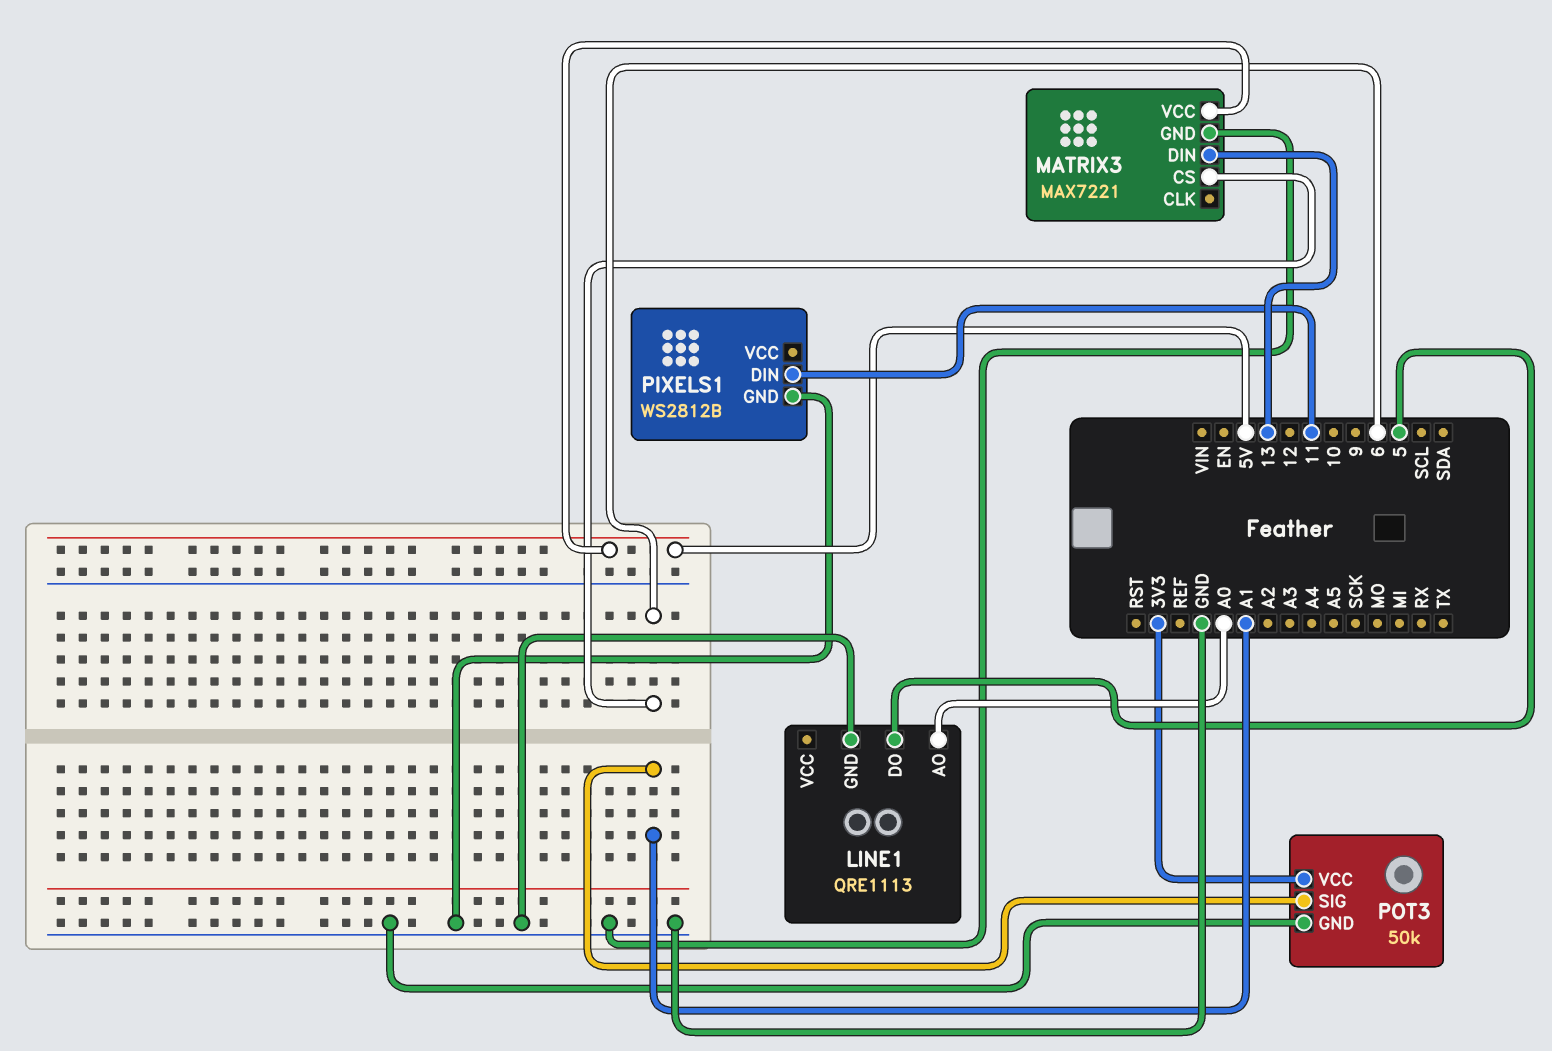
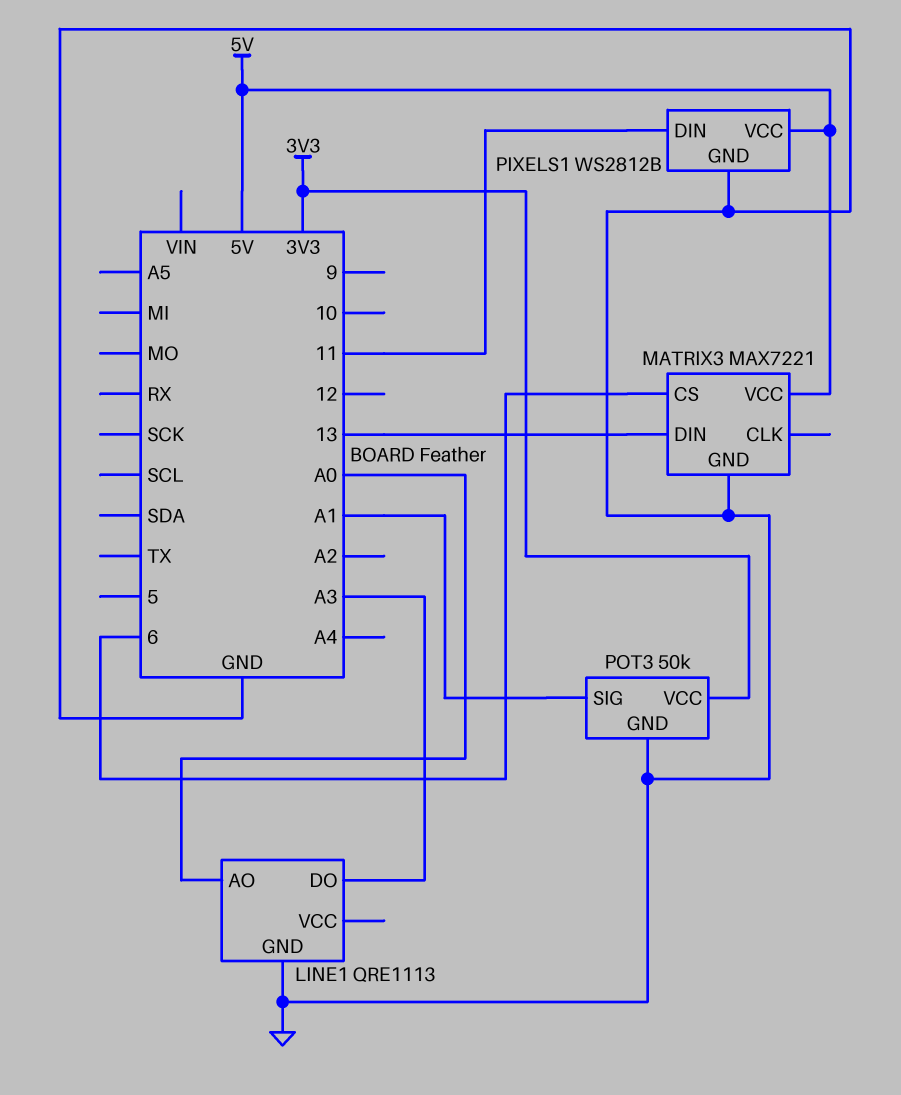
LINE1 pin DO: 5 -> A3
PIXELS1 pin VCC: none -> 5V

